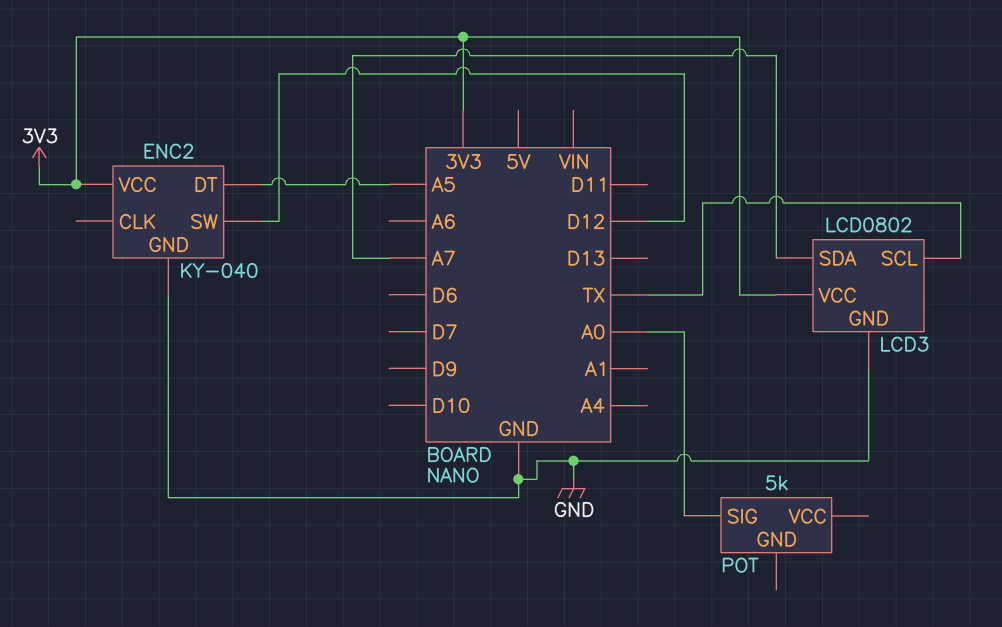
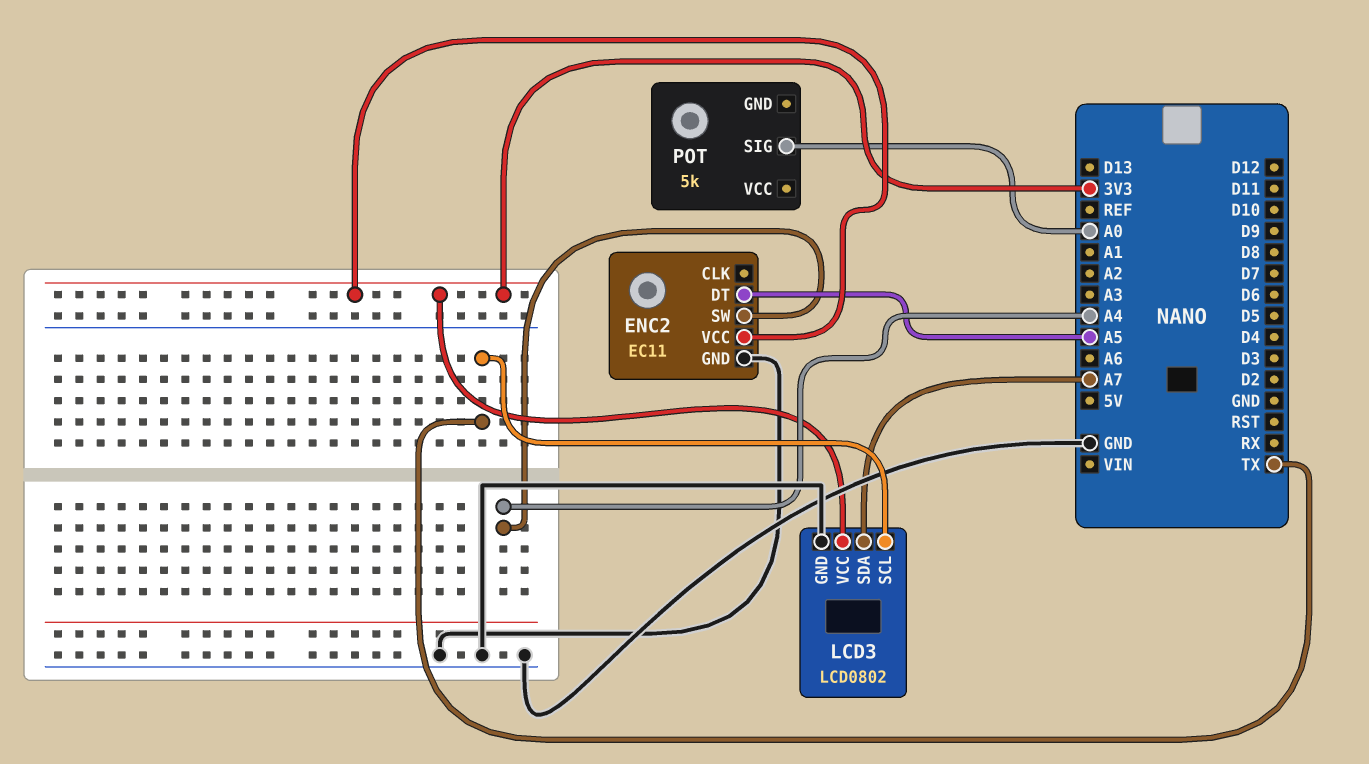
ENC2: KY-040 -> EC11
ENC2 pin SW: D12 -> A4

